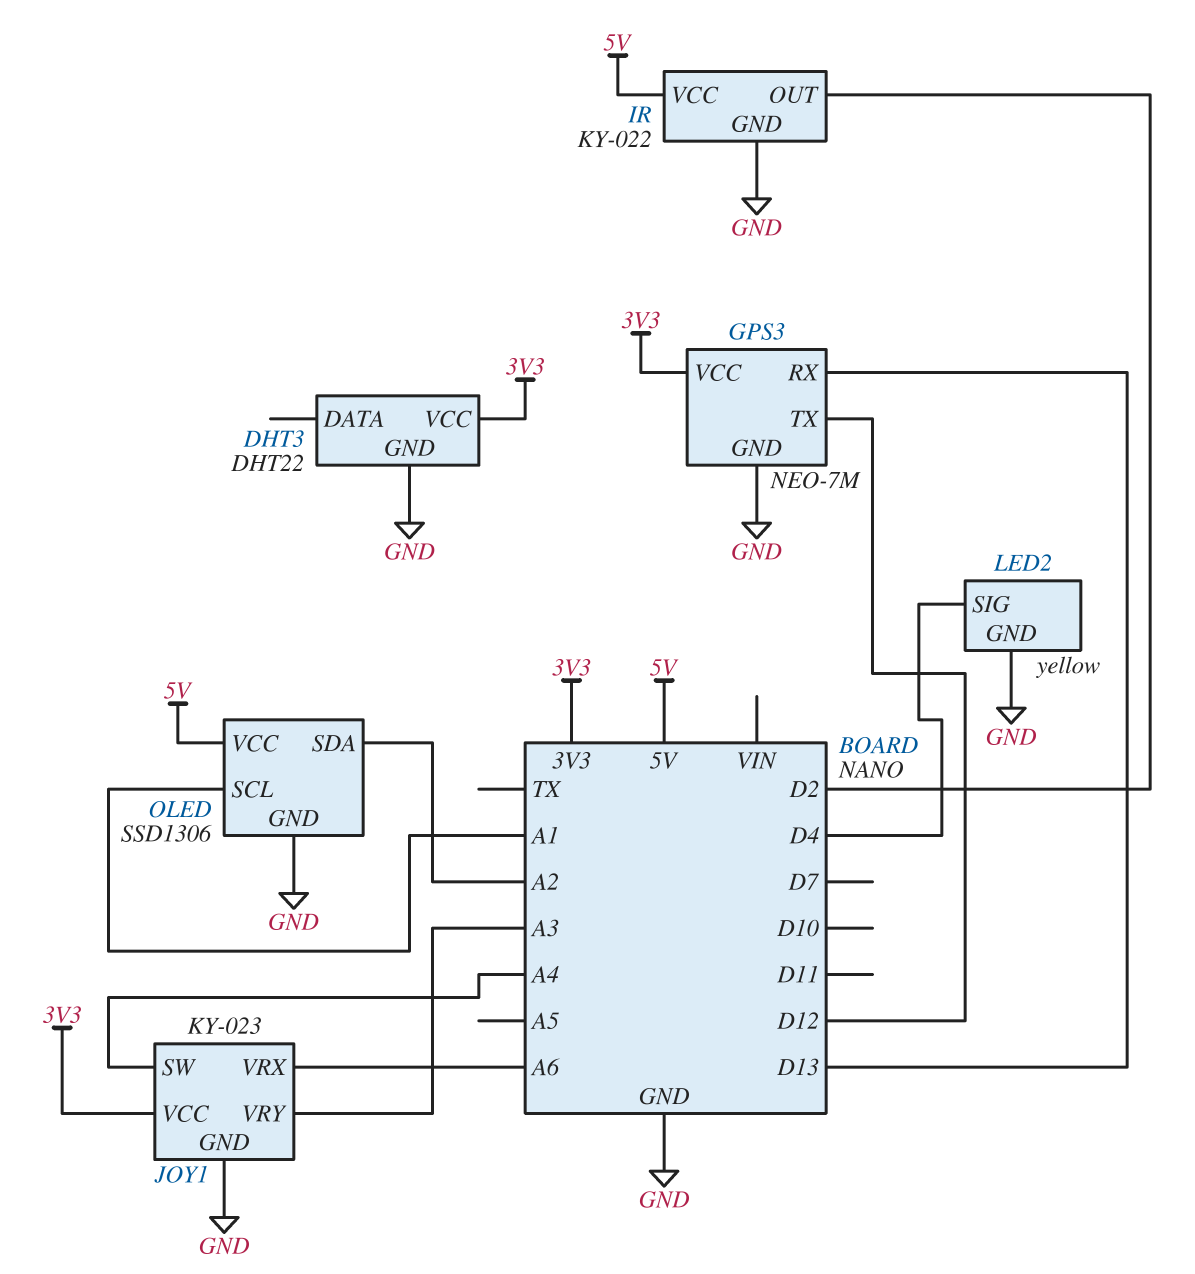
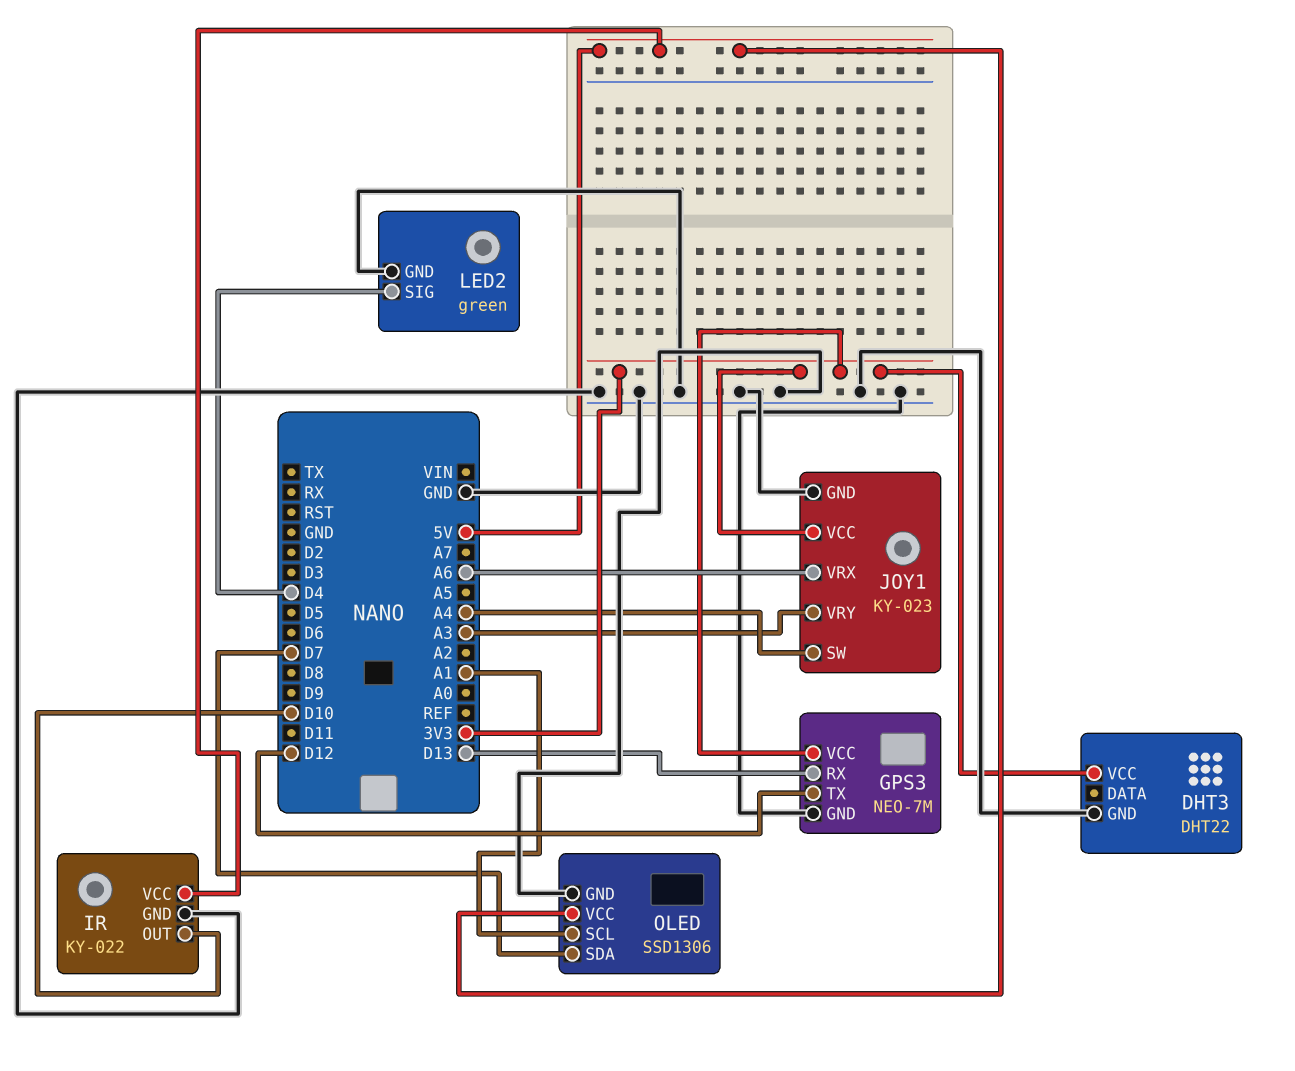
IR pin OUT: D2 -> D10
LED2: yellow -> green
OLED pin SDA: A2 -> D7

